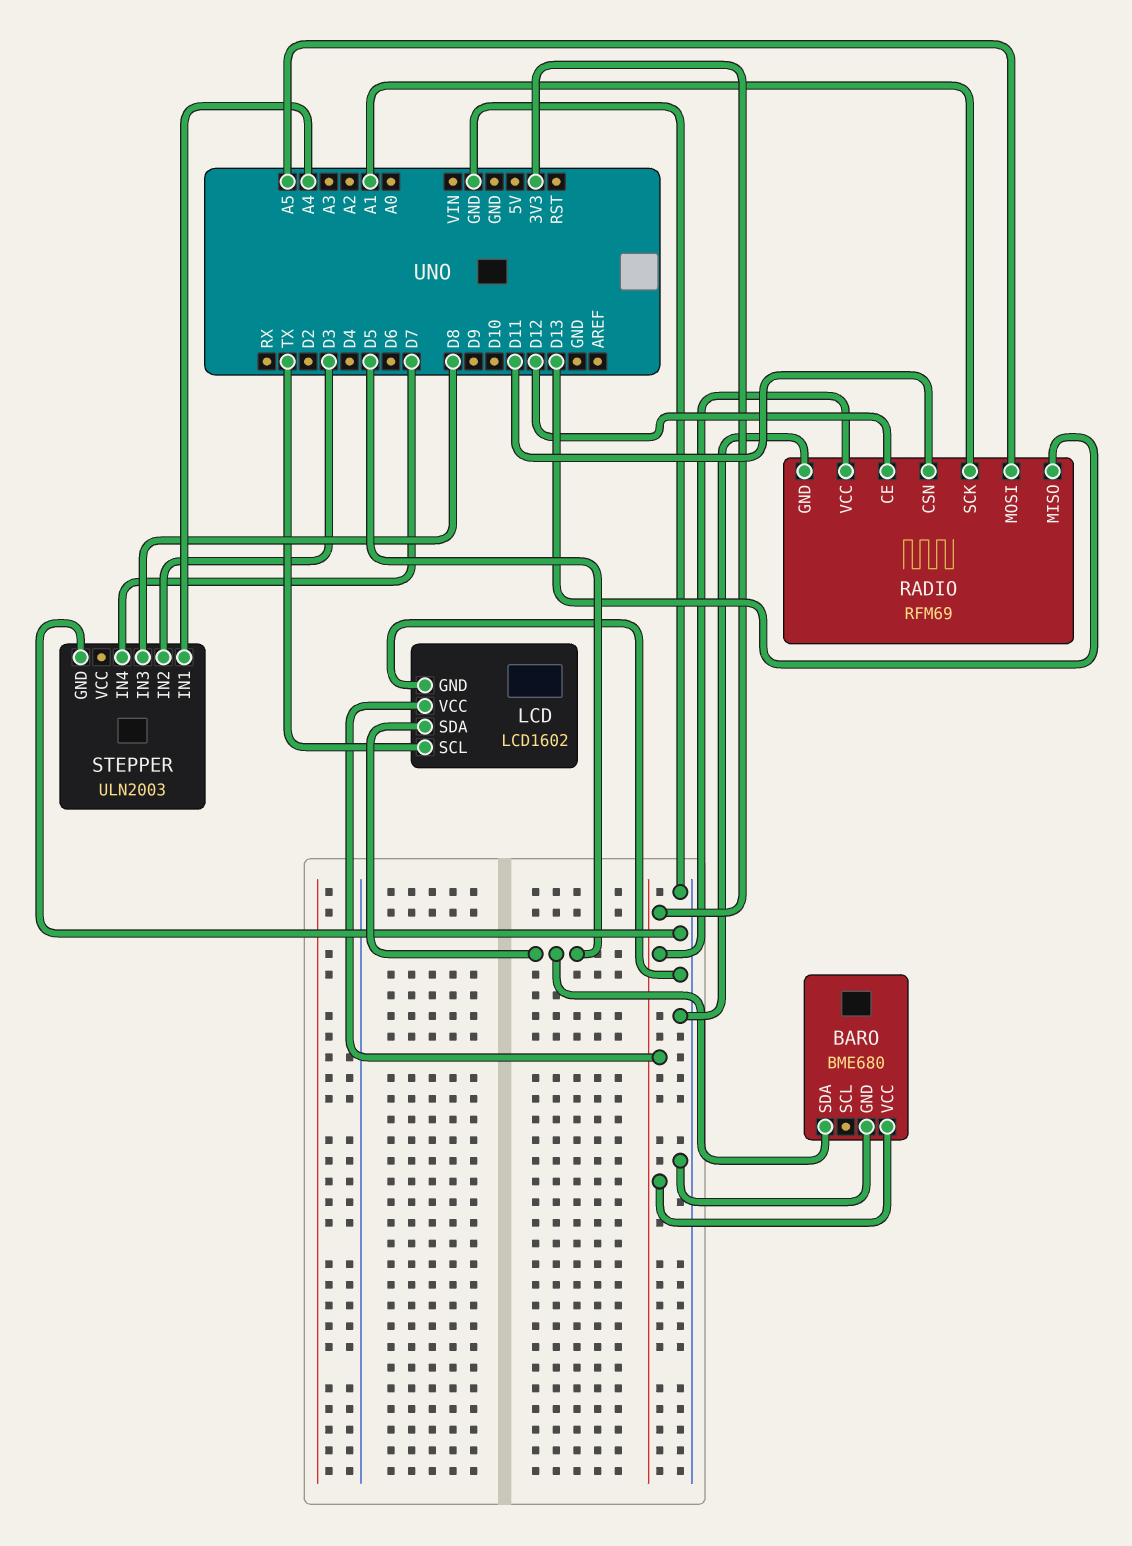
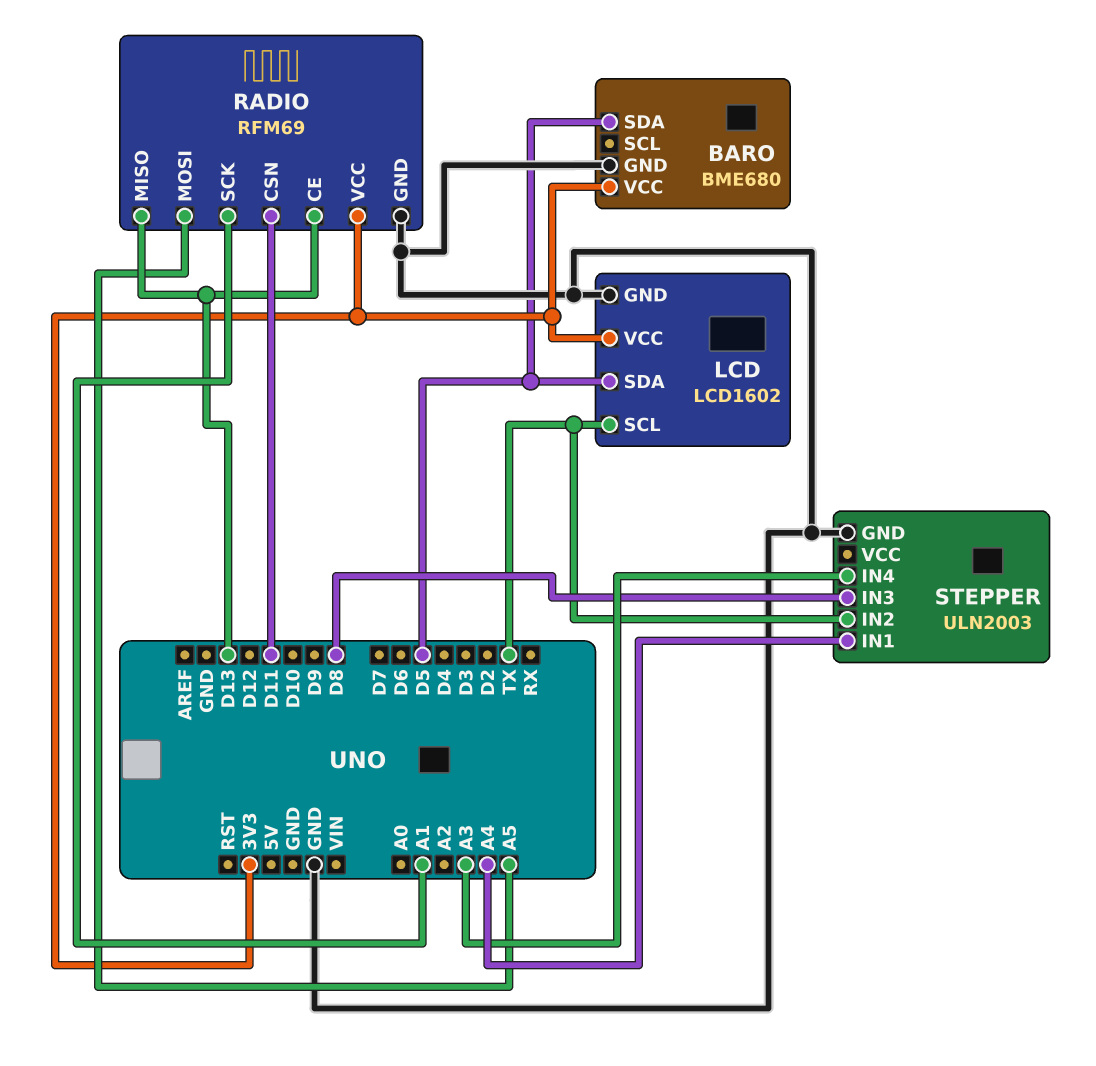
RADIO pin CE: D12 -> D13
STEPPER pin IN2: D3 -> TX
STEPPER pin IN4: D7 -> A3

